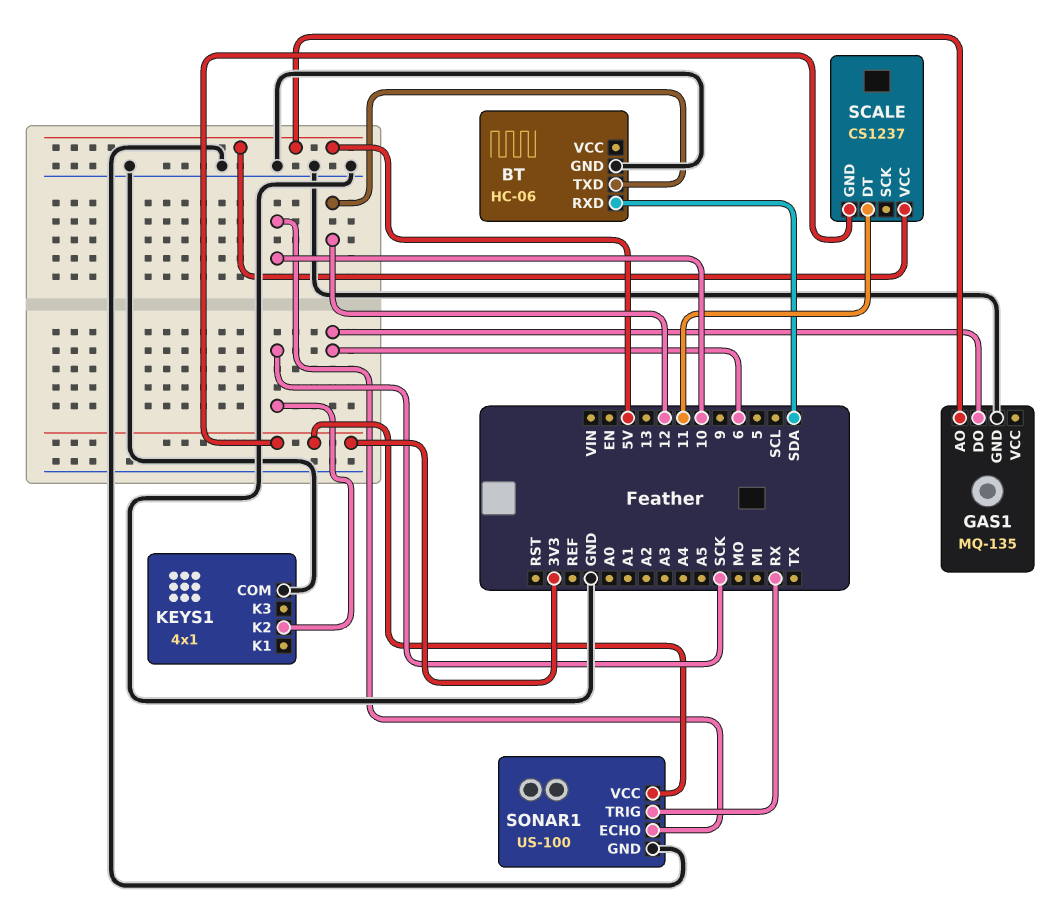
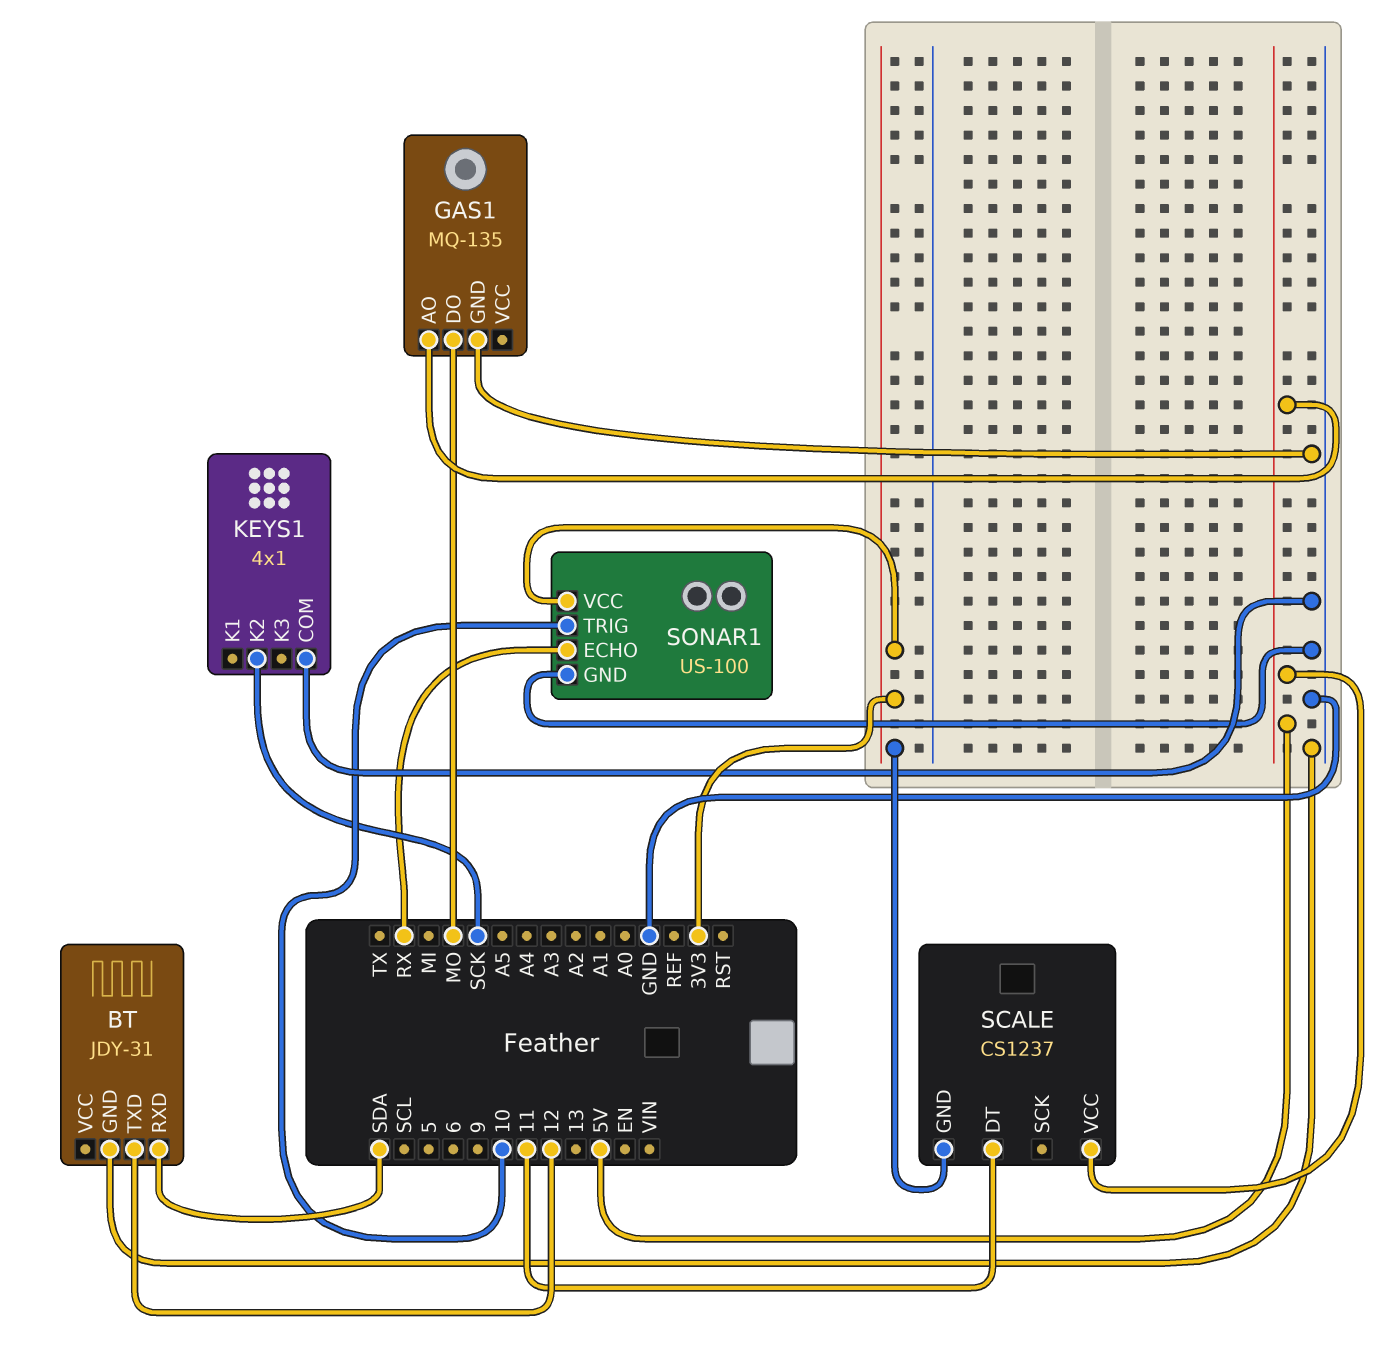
BT: HC-06 -> JDY-31
GAS1 pin DO: 6 -> MO
SONAR1 pin ECHO: 10 -> RX
SONAR1 pin TRIG: RX -> 10

